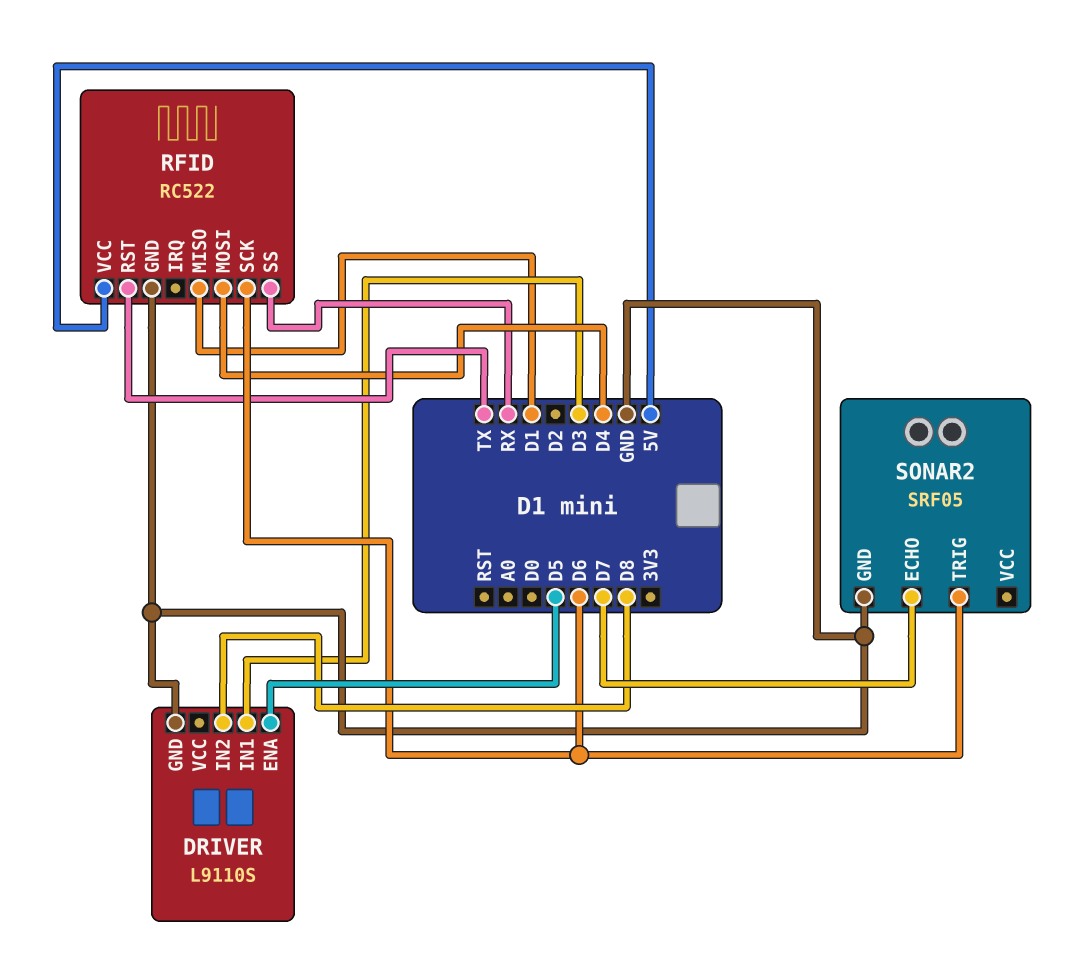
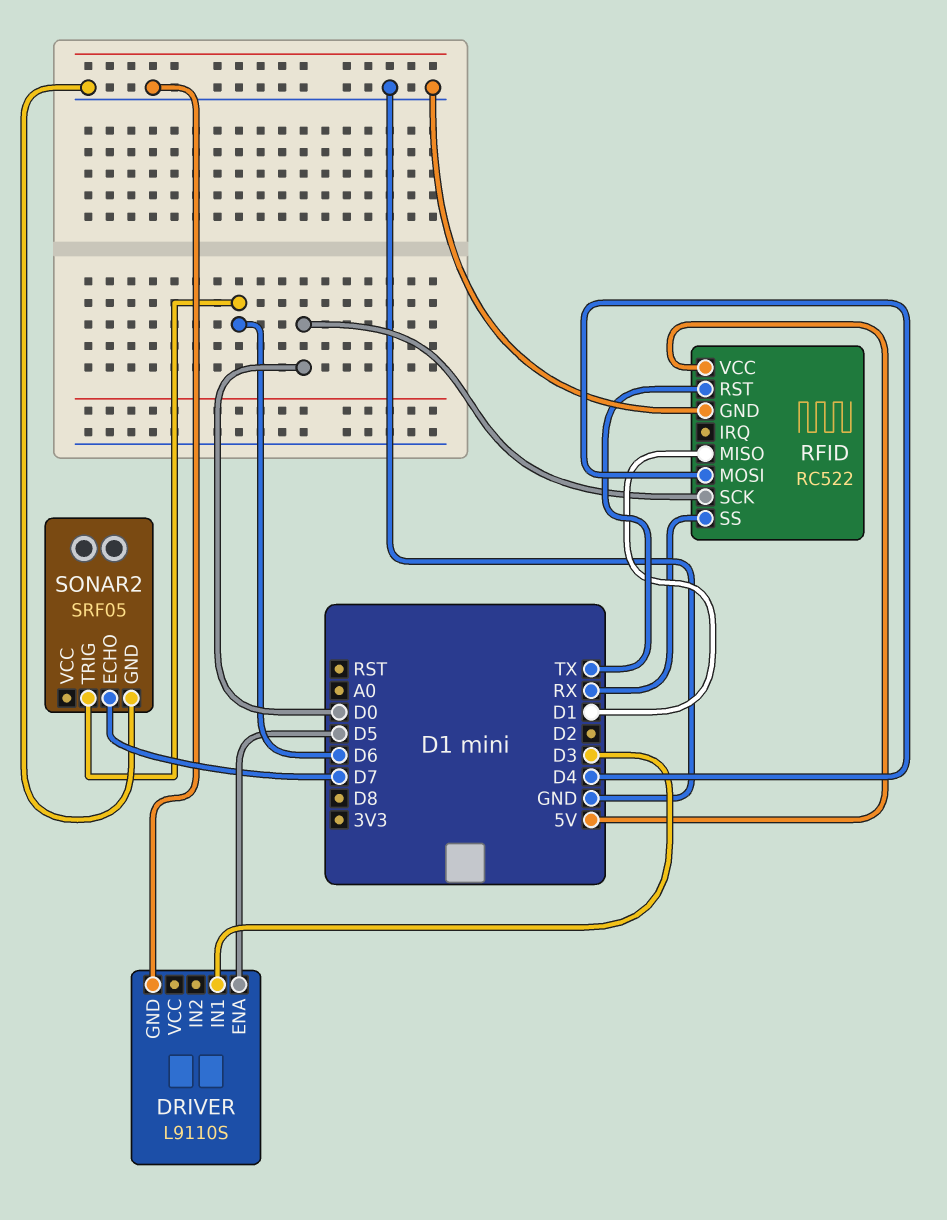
DRIVER pin IN2: D8 -> none
RFID pin SCK: D6 -> D0

